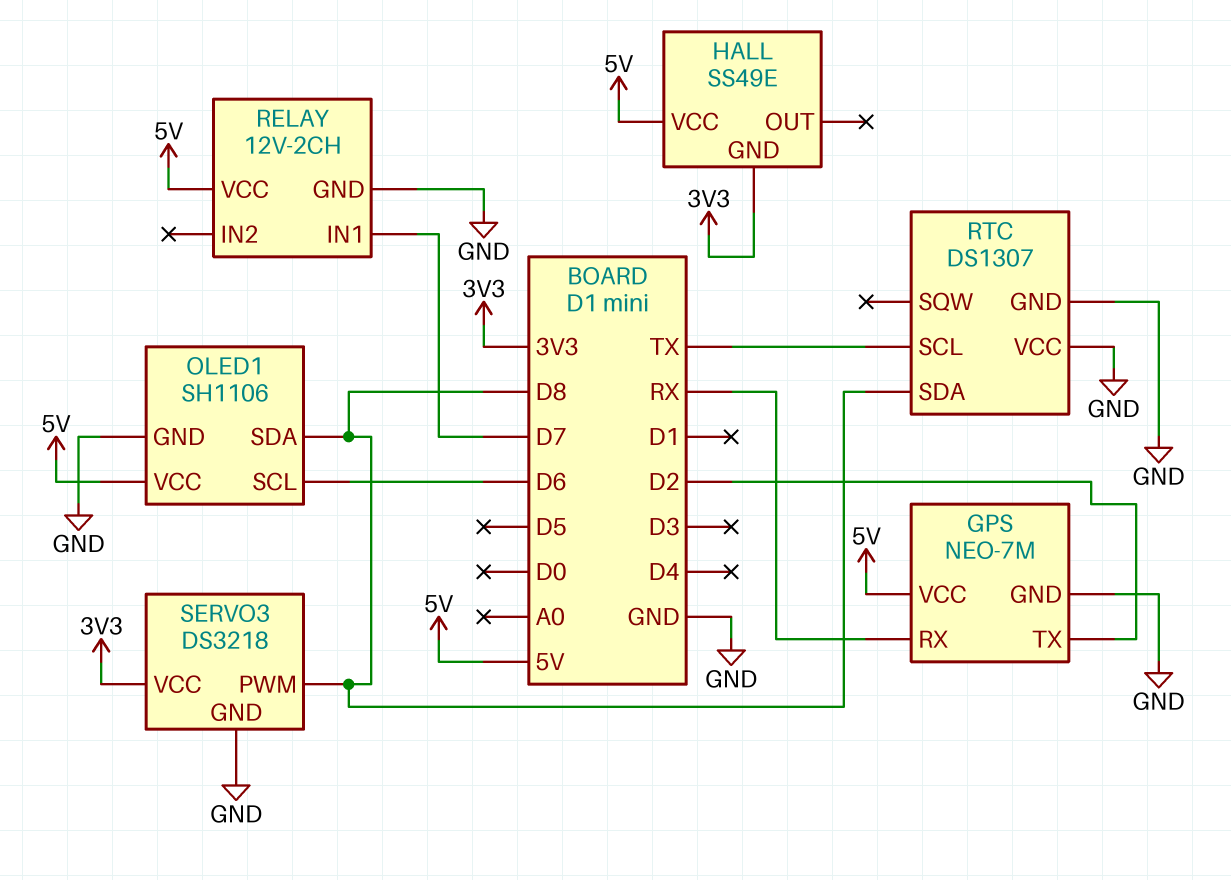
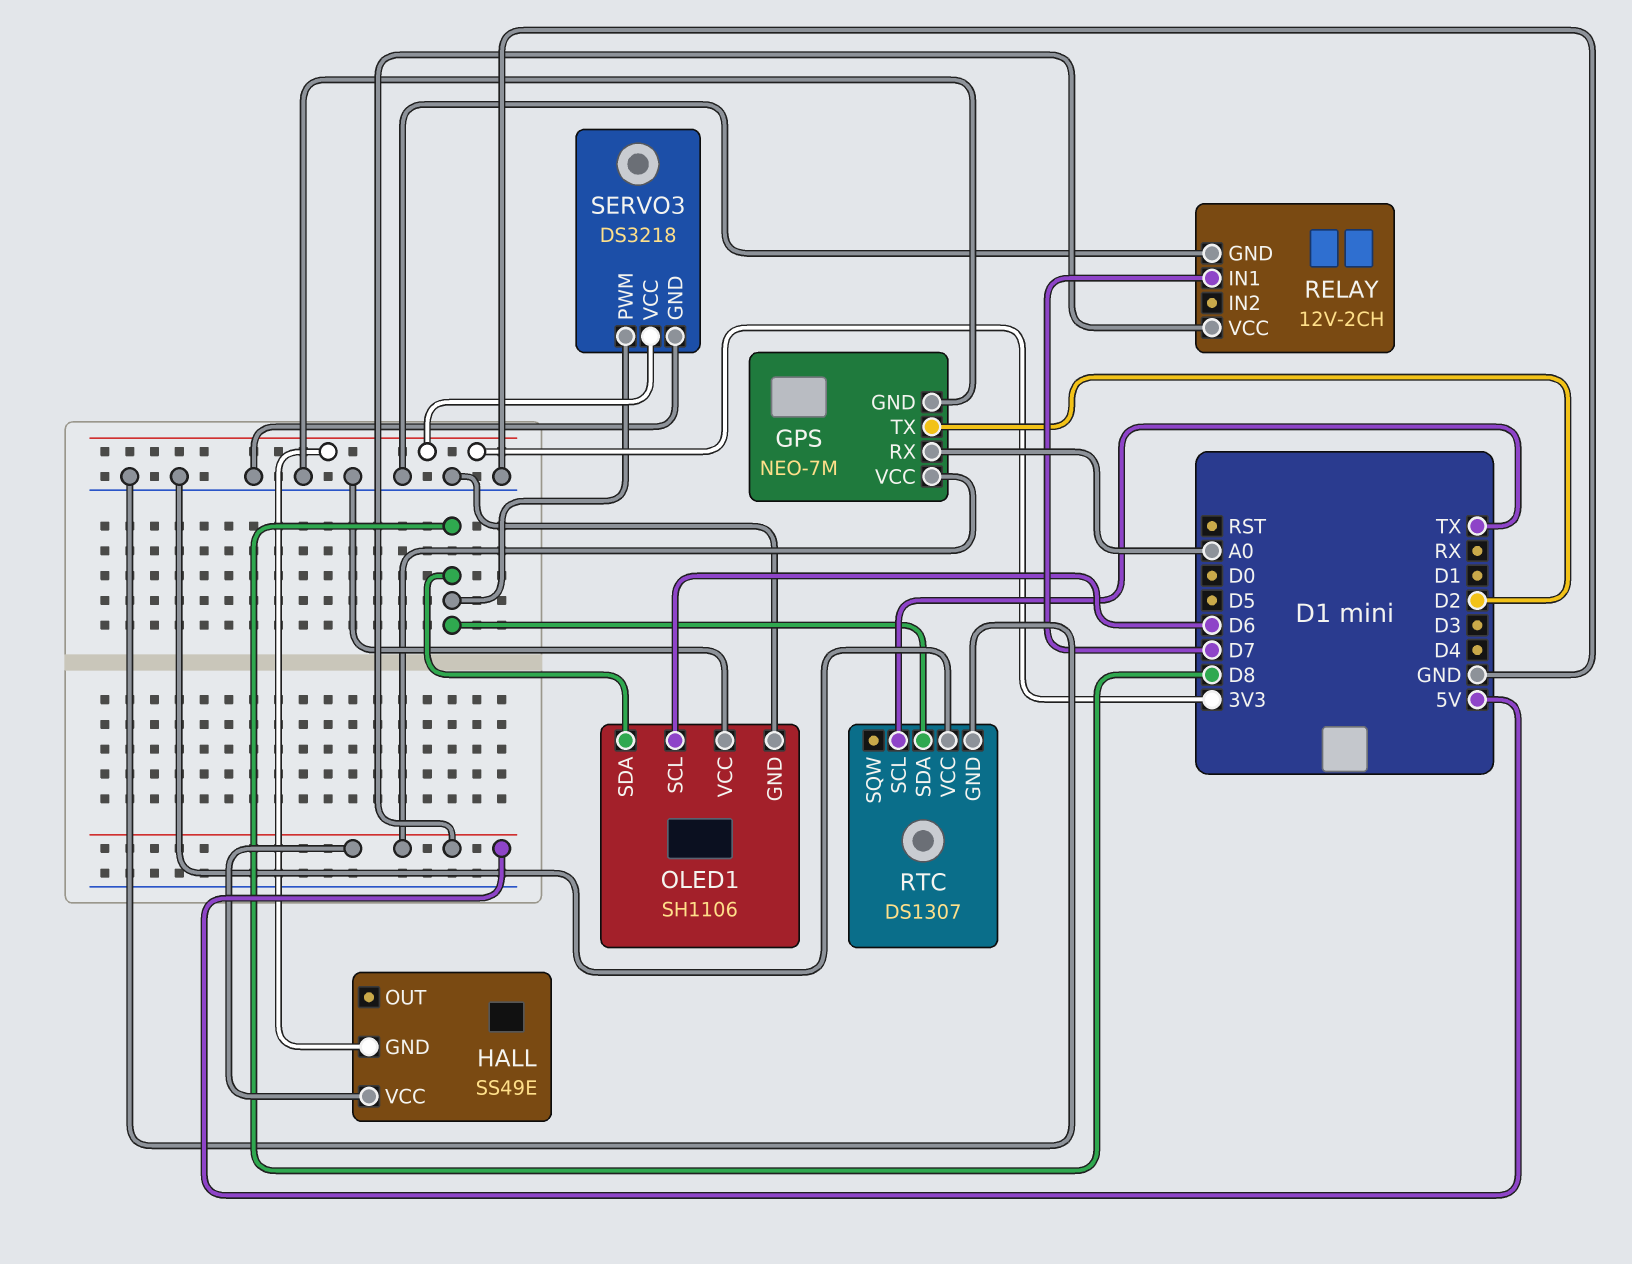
GPS pin RX: RX -> A0
OLED1 pin VCC: 5V -> GND

